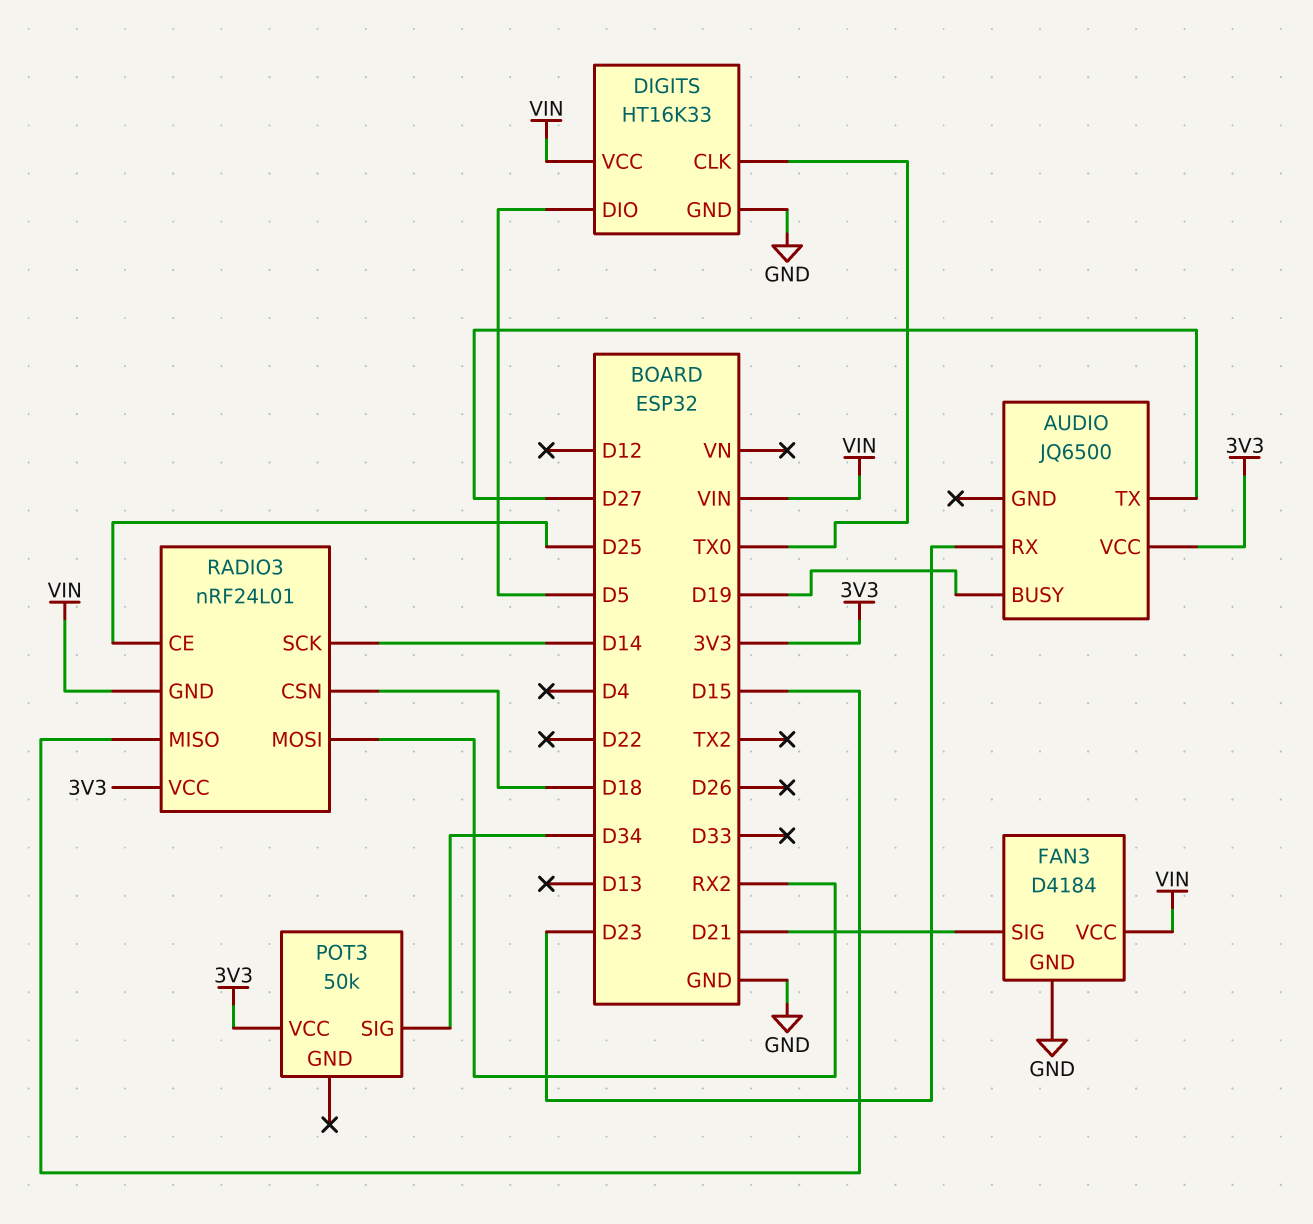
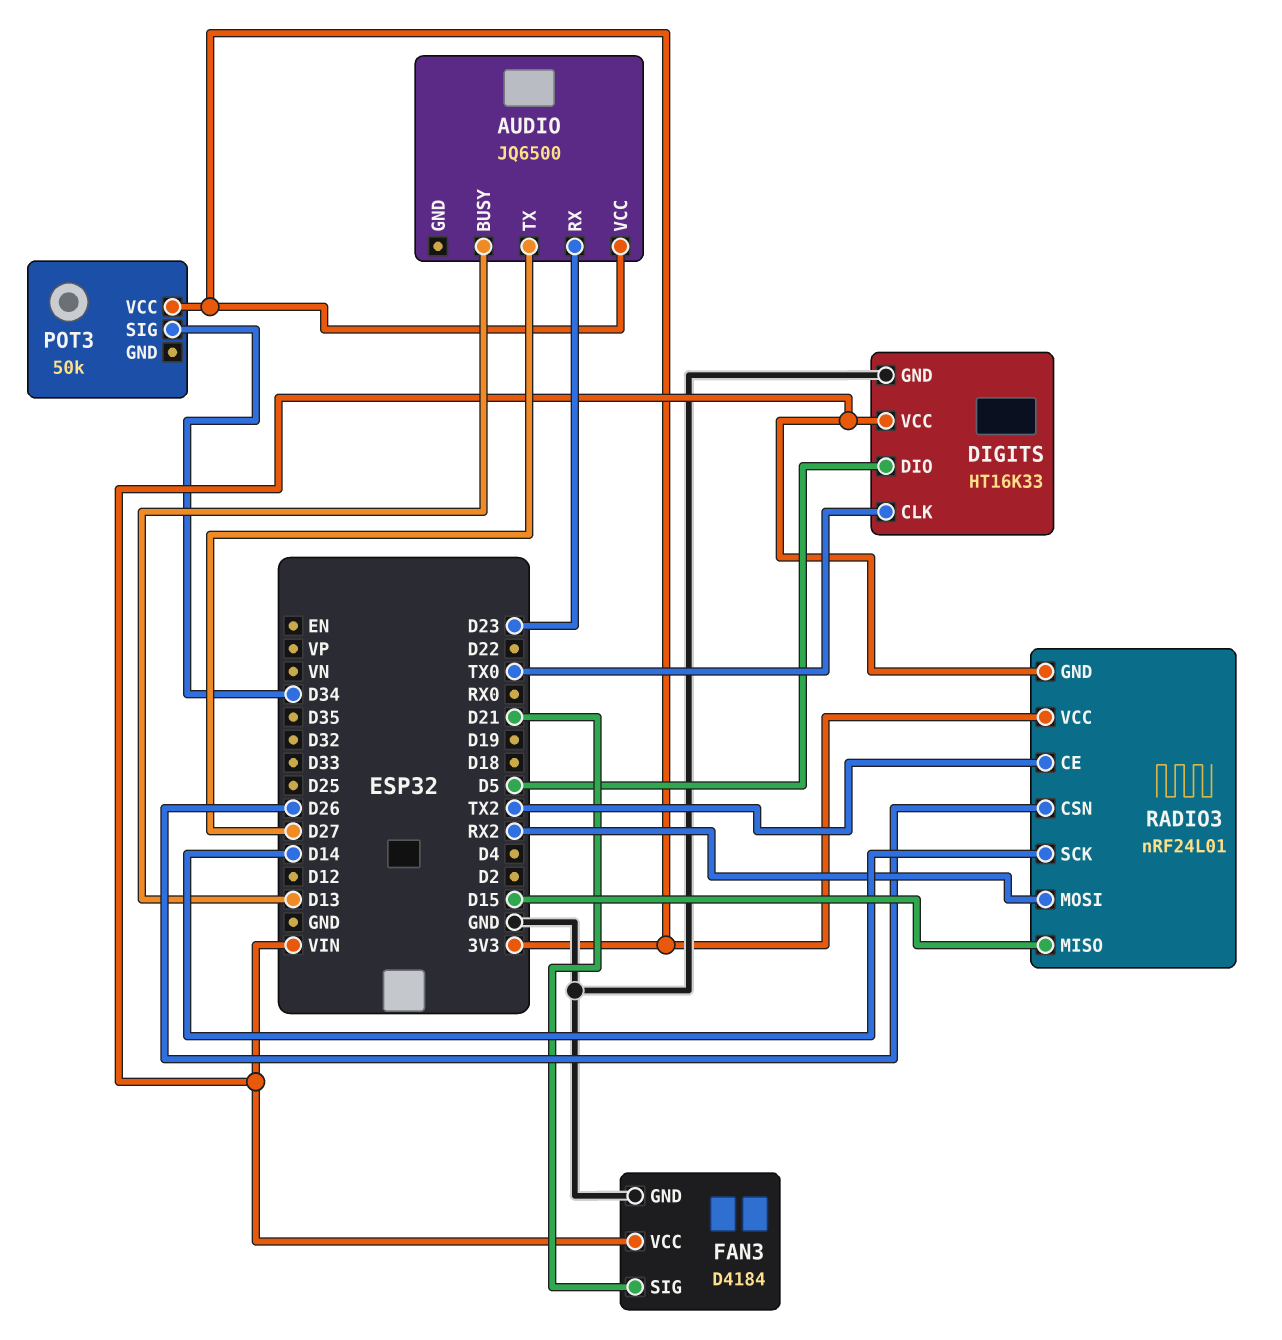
AUDIO pin BUSY: D19 -> D13
RADIO3 pin CE: D25 -> TX2
RADIO3 pin CSN: D18 -> D26

